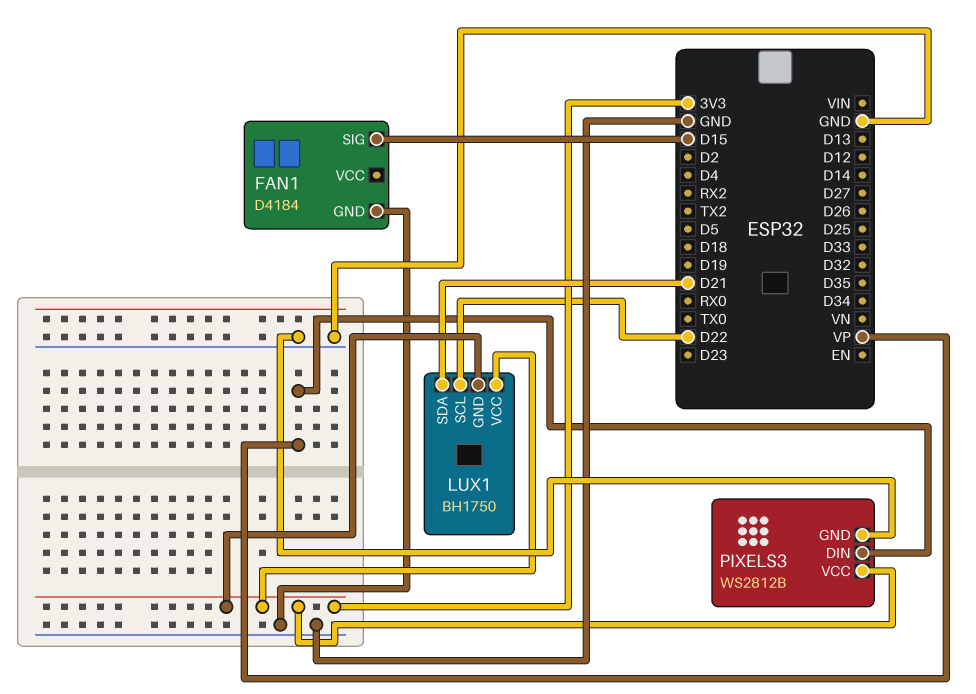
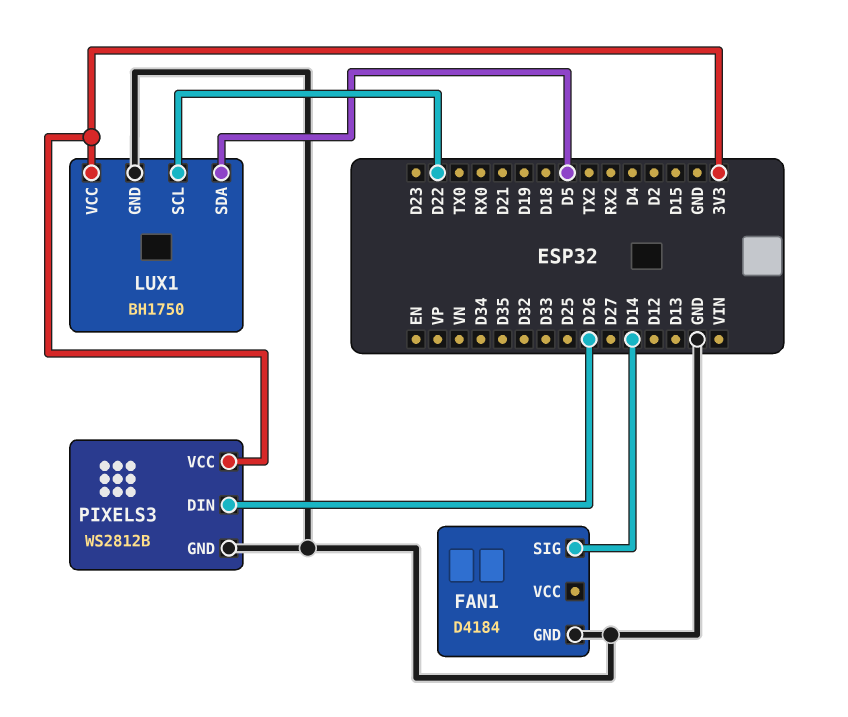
FAN1 pin SIG: D15 -> D14
LUX1 pin GND: 3V3 -> GND
LUX1 pin SDA: D21 -> D5
PIXELS3 pin DIN: VP -> D26

